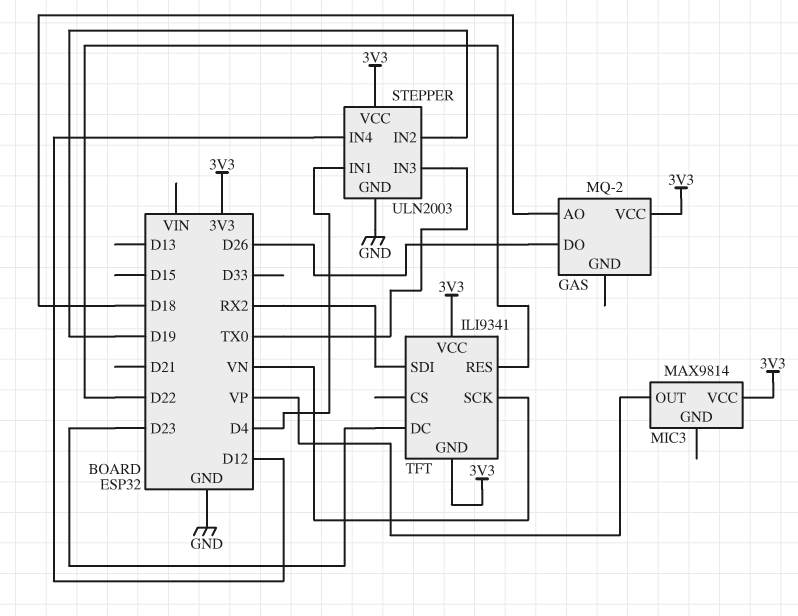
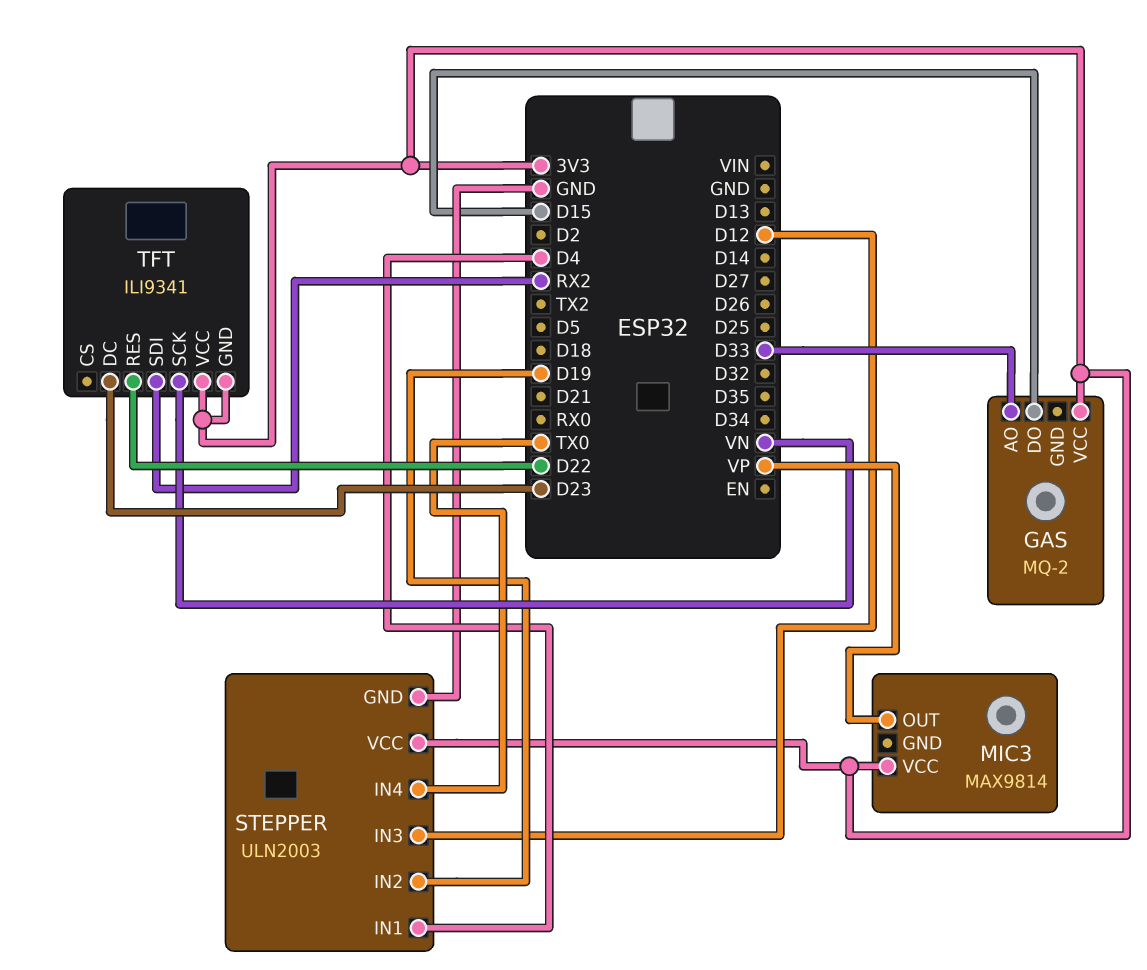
GAS pin AO: D18 -> D33
GAS pin DO: D26 -> D15
STEPPER pin IN3: TX0 -> D12
STEPPER pin IN4: D12 -> TX0

